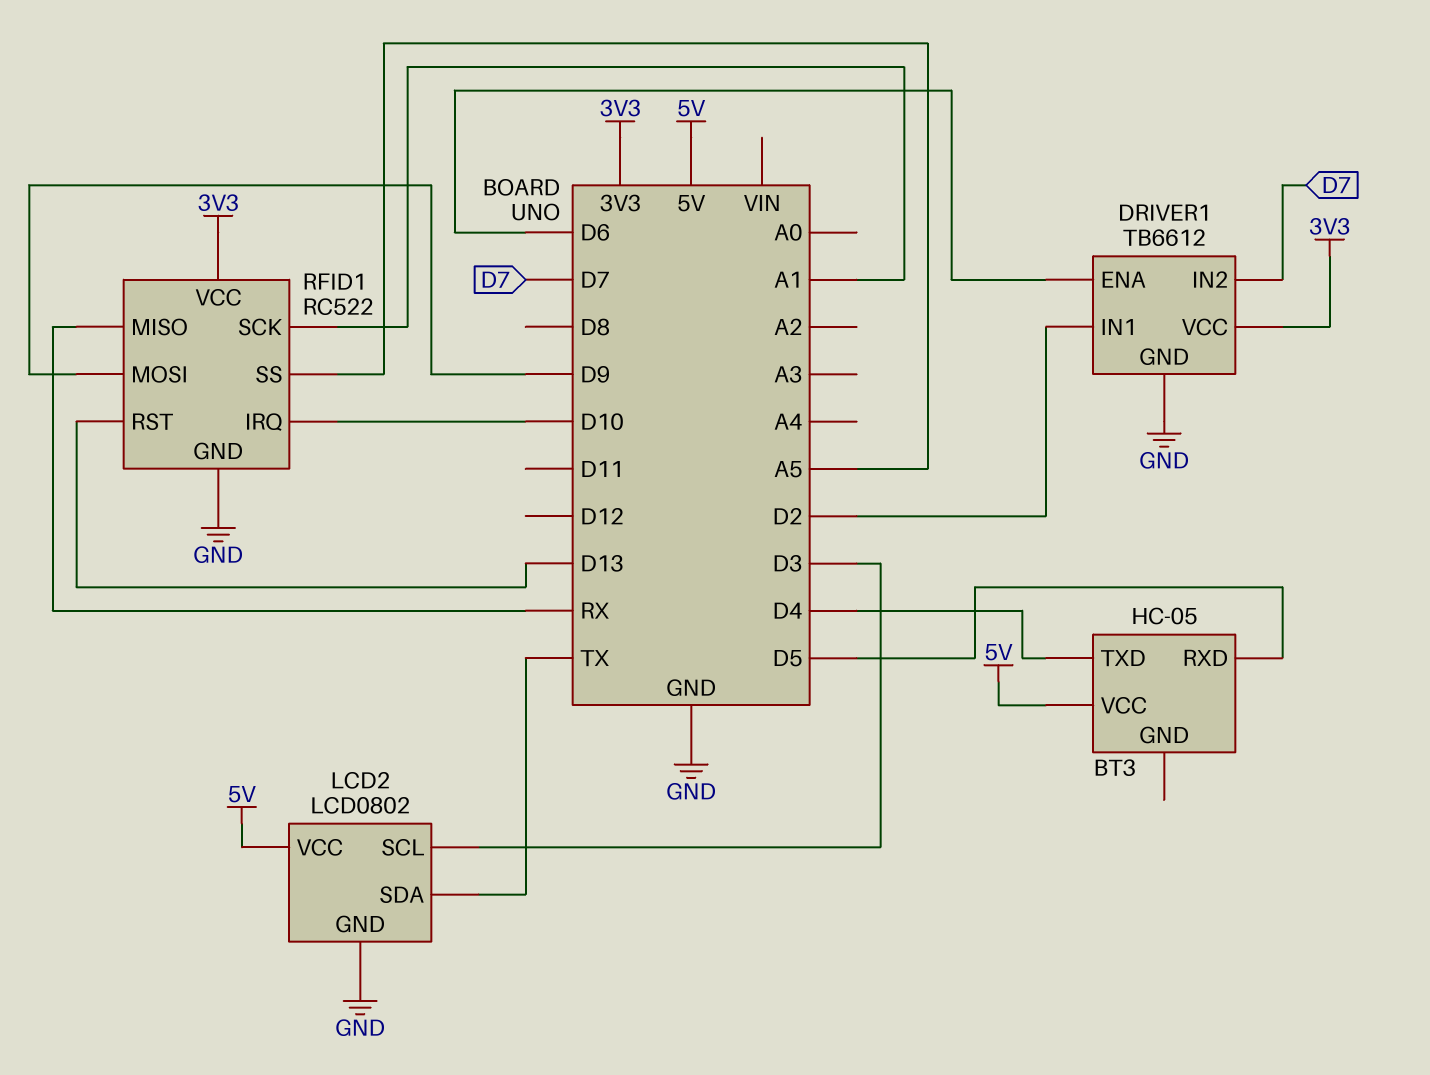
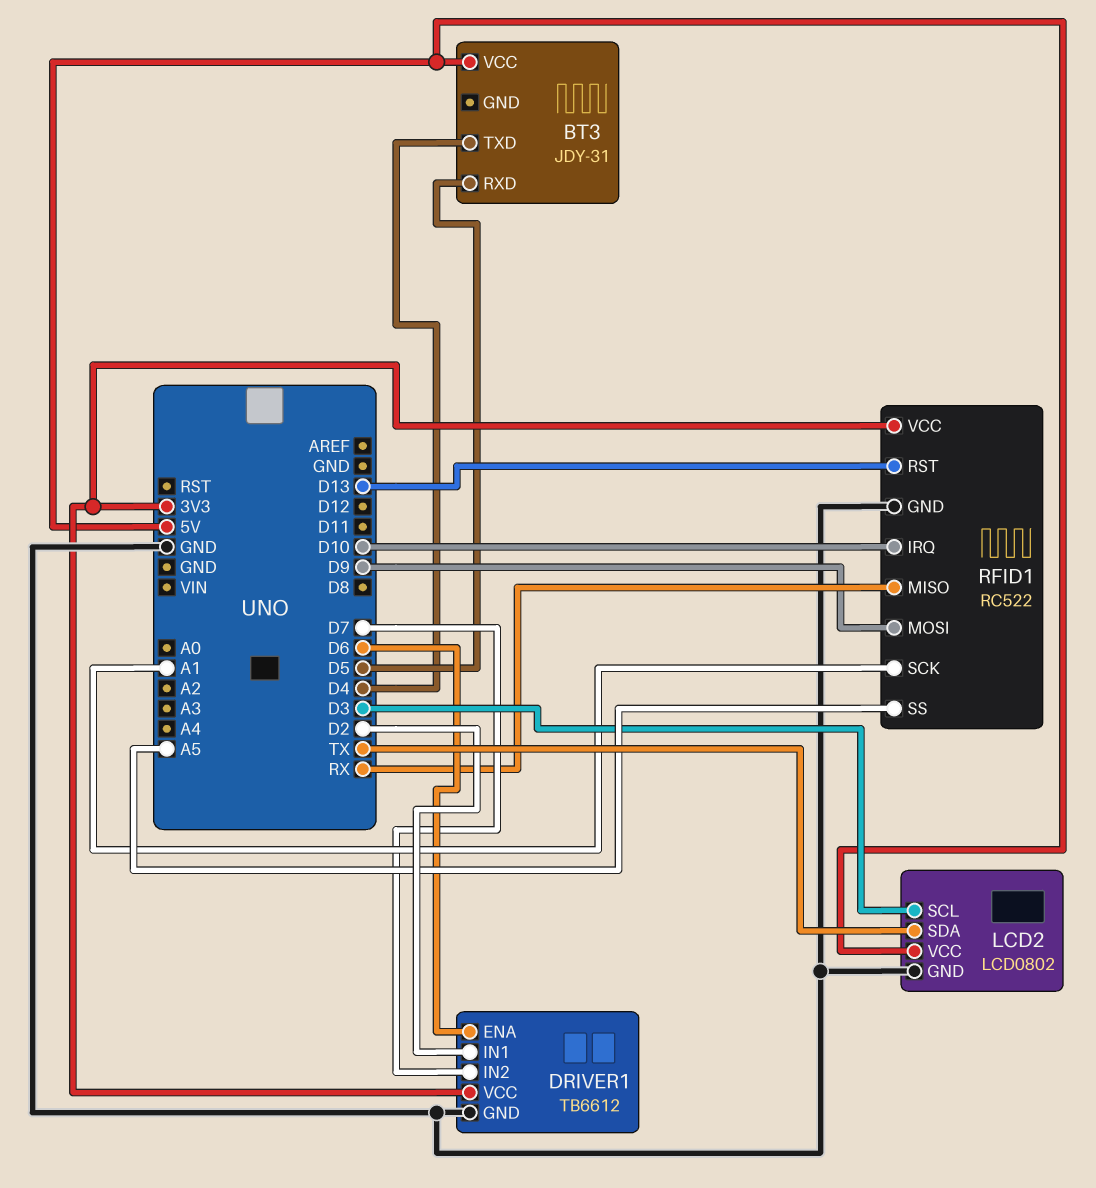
BT3: HC-05 -> JDY-31

